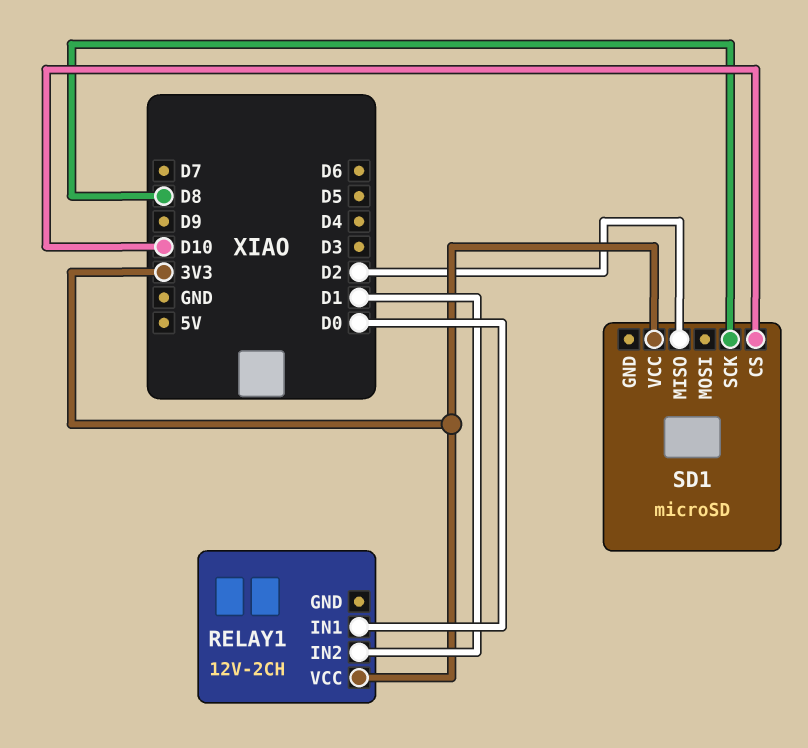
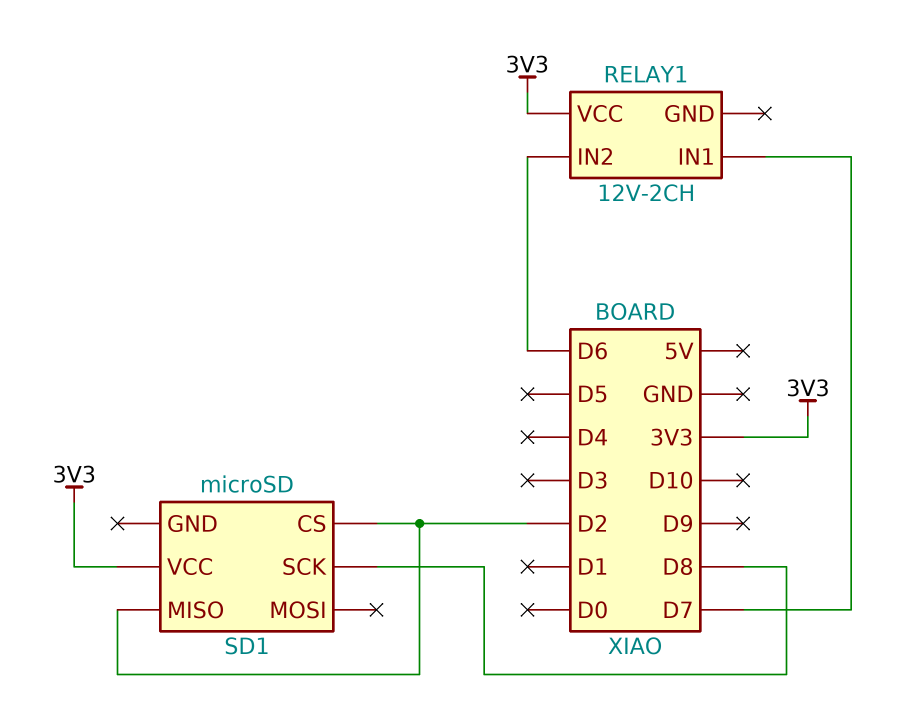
RELAY1 pin IN1: D0 -> D7
RELAY1 pin IN2: D1 -> D6
SD1 pin CS: D10 -> D2

